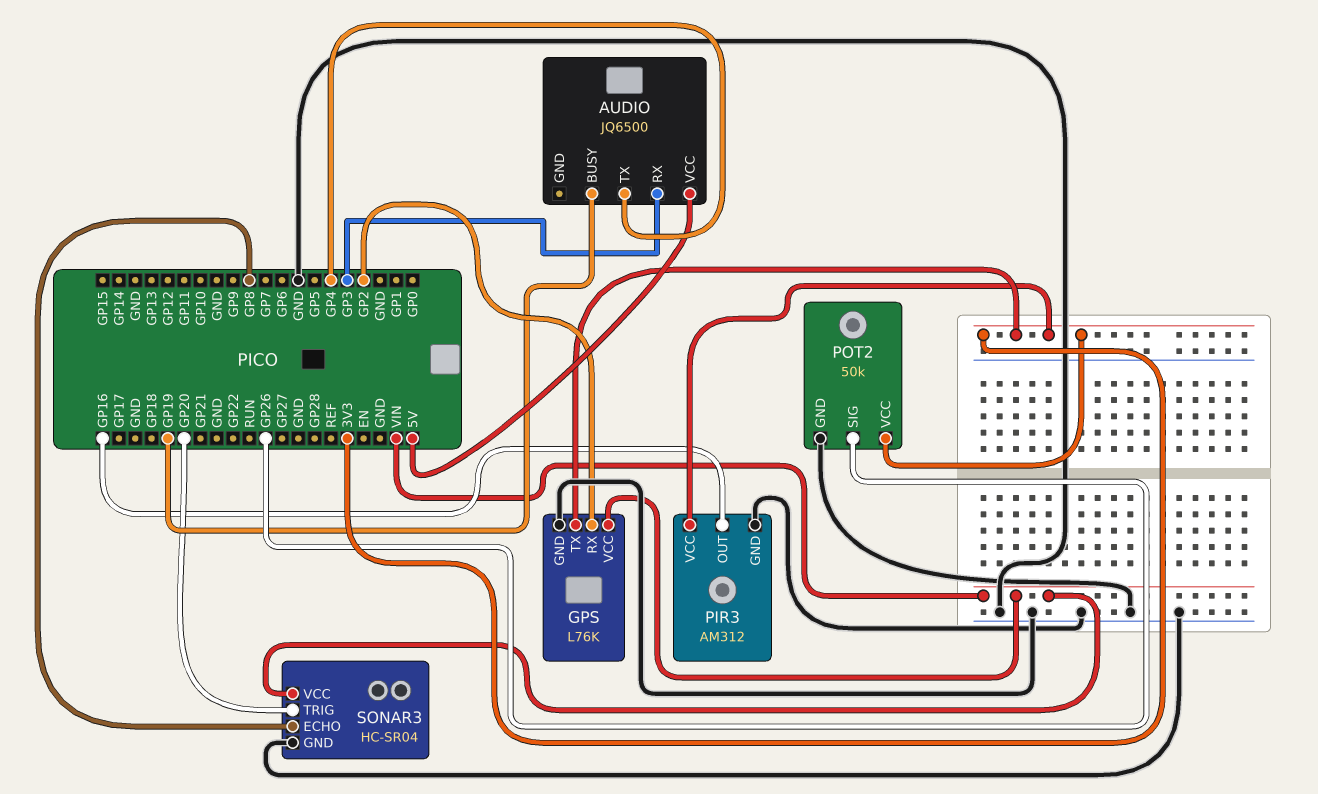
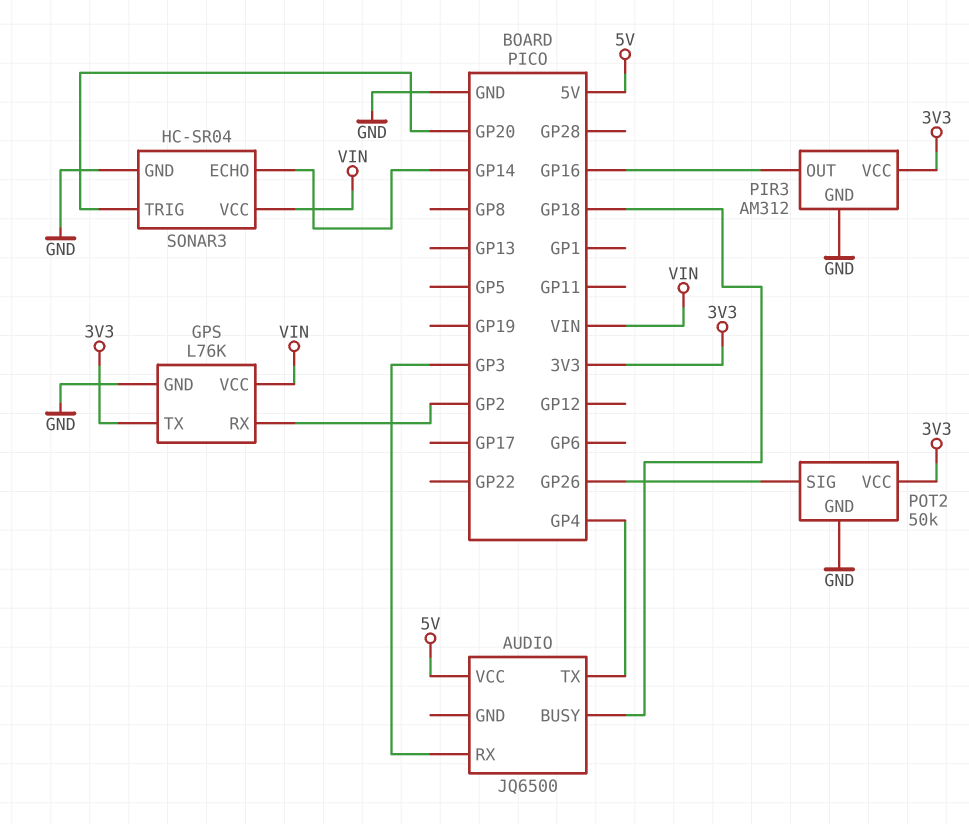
AUDIO pin BUSY: GP19 -> GP18
SONAR3 pin ECHO: GP8 -> GP14

